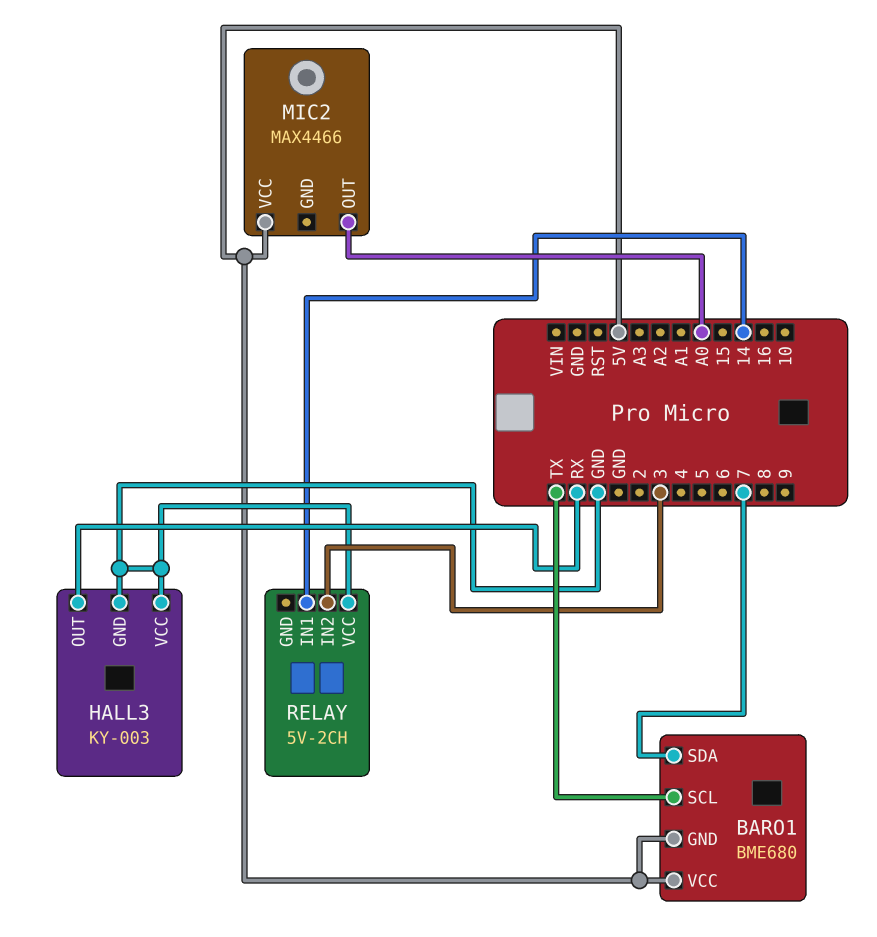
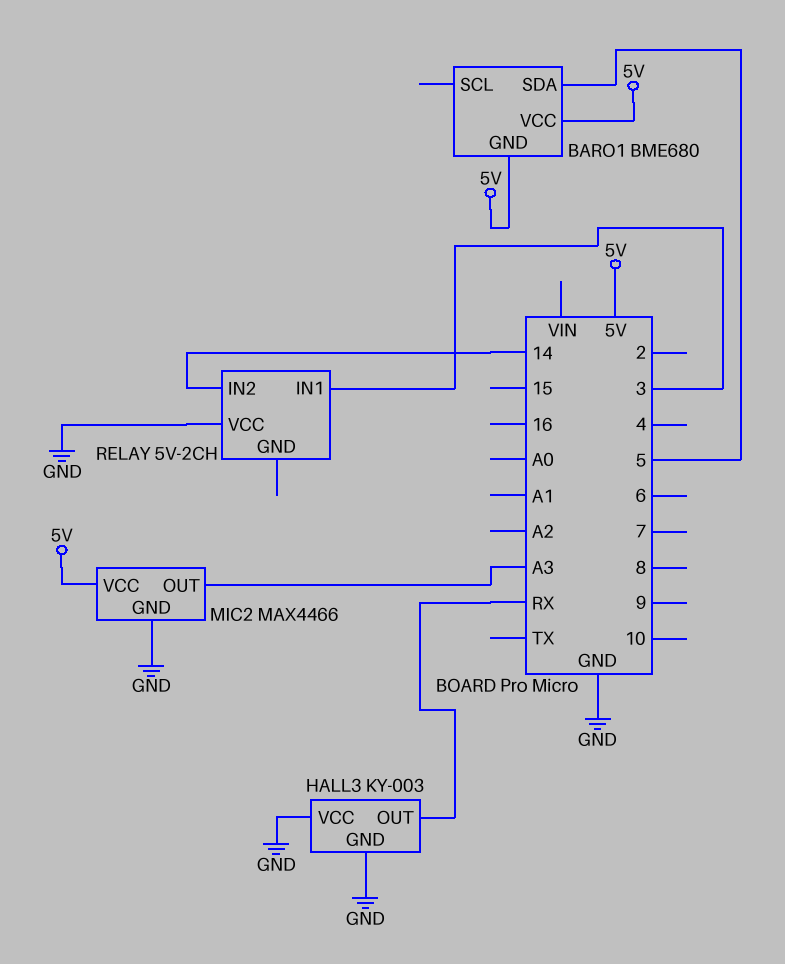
BARO1 pin SCL: TX -> none
BARO1 pin SDA: 7 -> 5
MIC2 pin GND: none -> GND
MIC2 pin OUT: A0 -> A3
RELAY pin IN1: 14 -> 3
RELAY pin IN2: 3 -> 14

